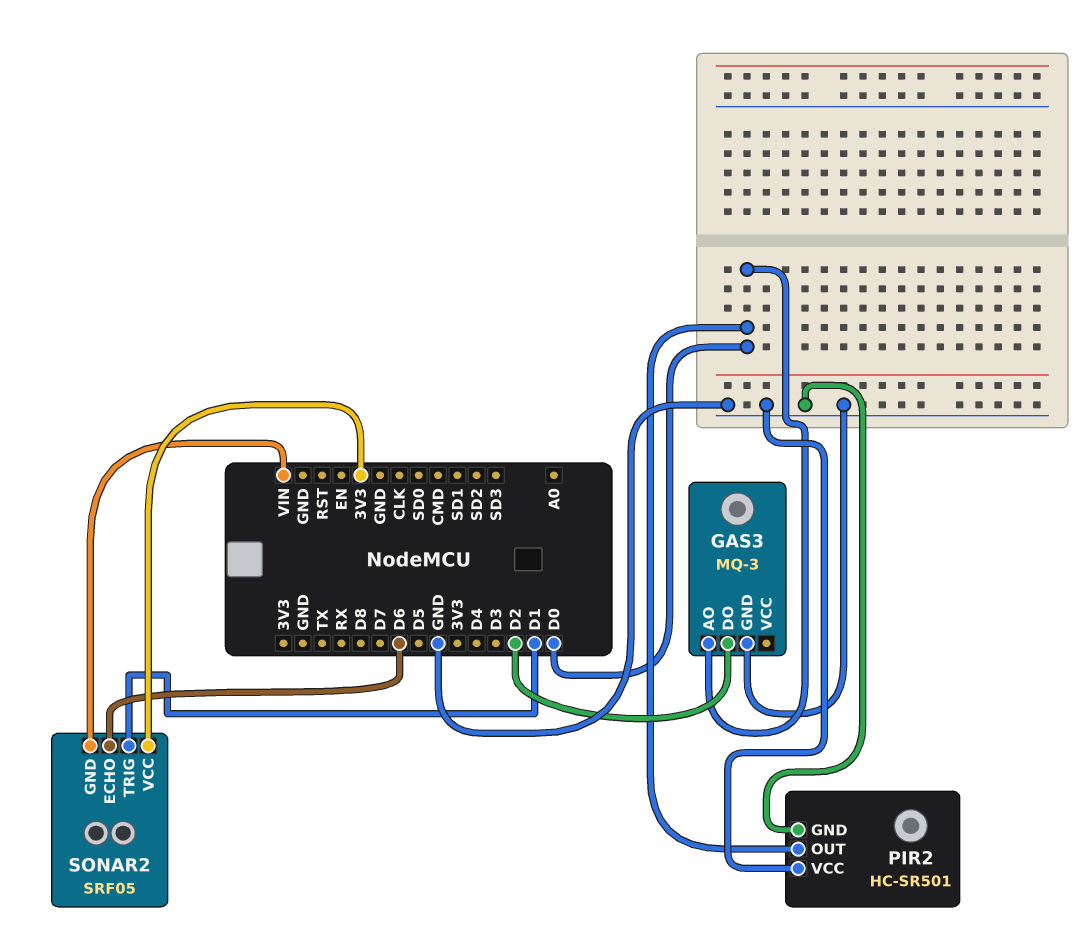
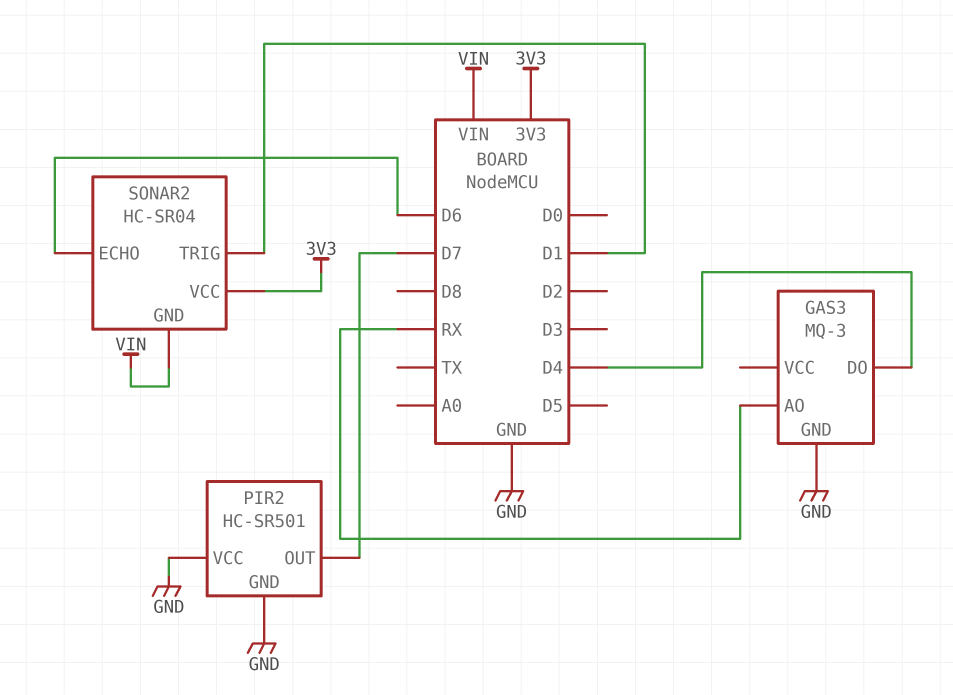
GAS3 pin AO: D0 -> RX
GAS3 pin DO: D2 -> D4
PIR2 pin OUT: D0 -> D7
SONAR2: SRF05 -> HC-SR04

